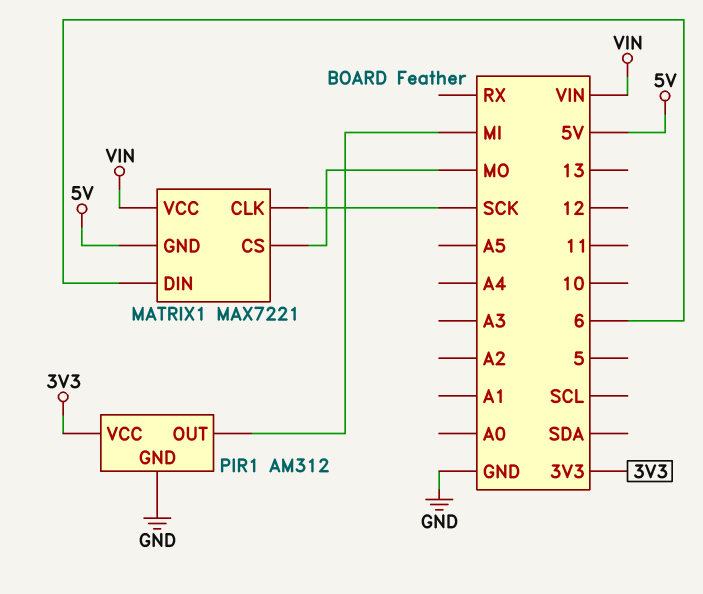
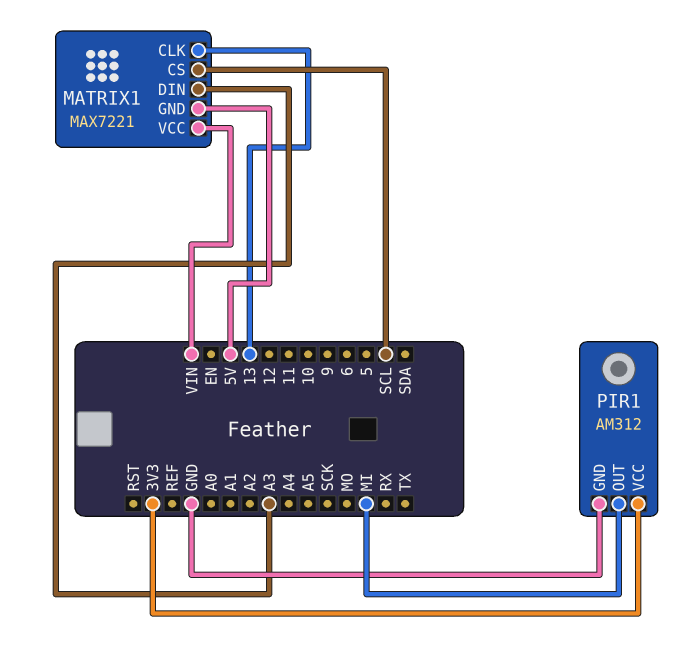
MATRIX1 pin CLK: SCK -> 13
MATRIX1 pin CS: MO -> SCL
MATRIX1 pin DIN: 6 -> A3

